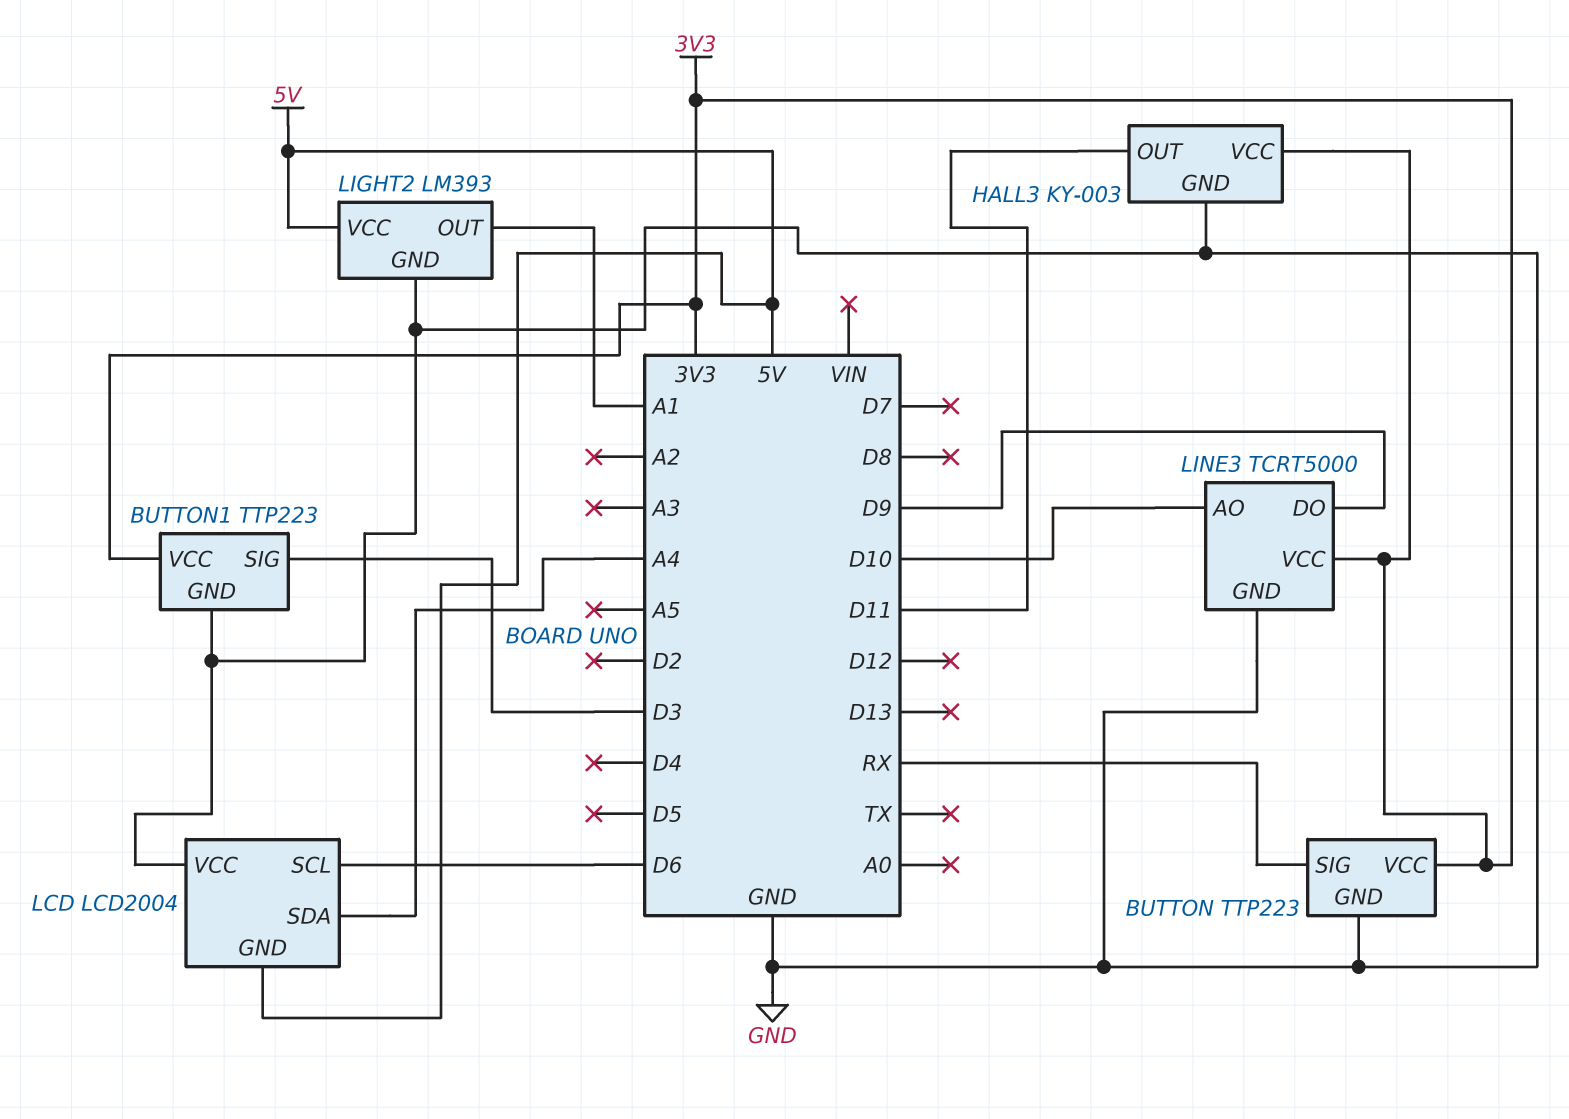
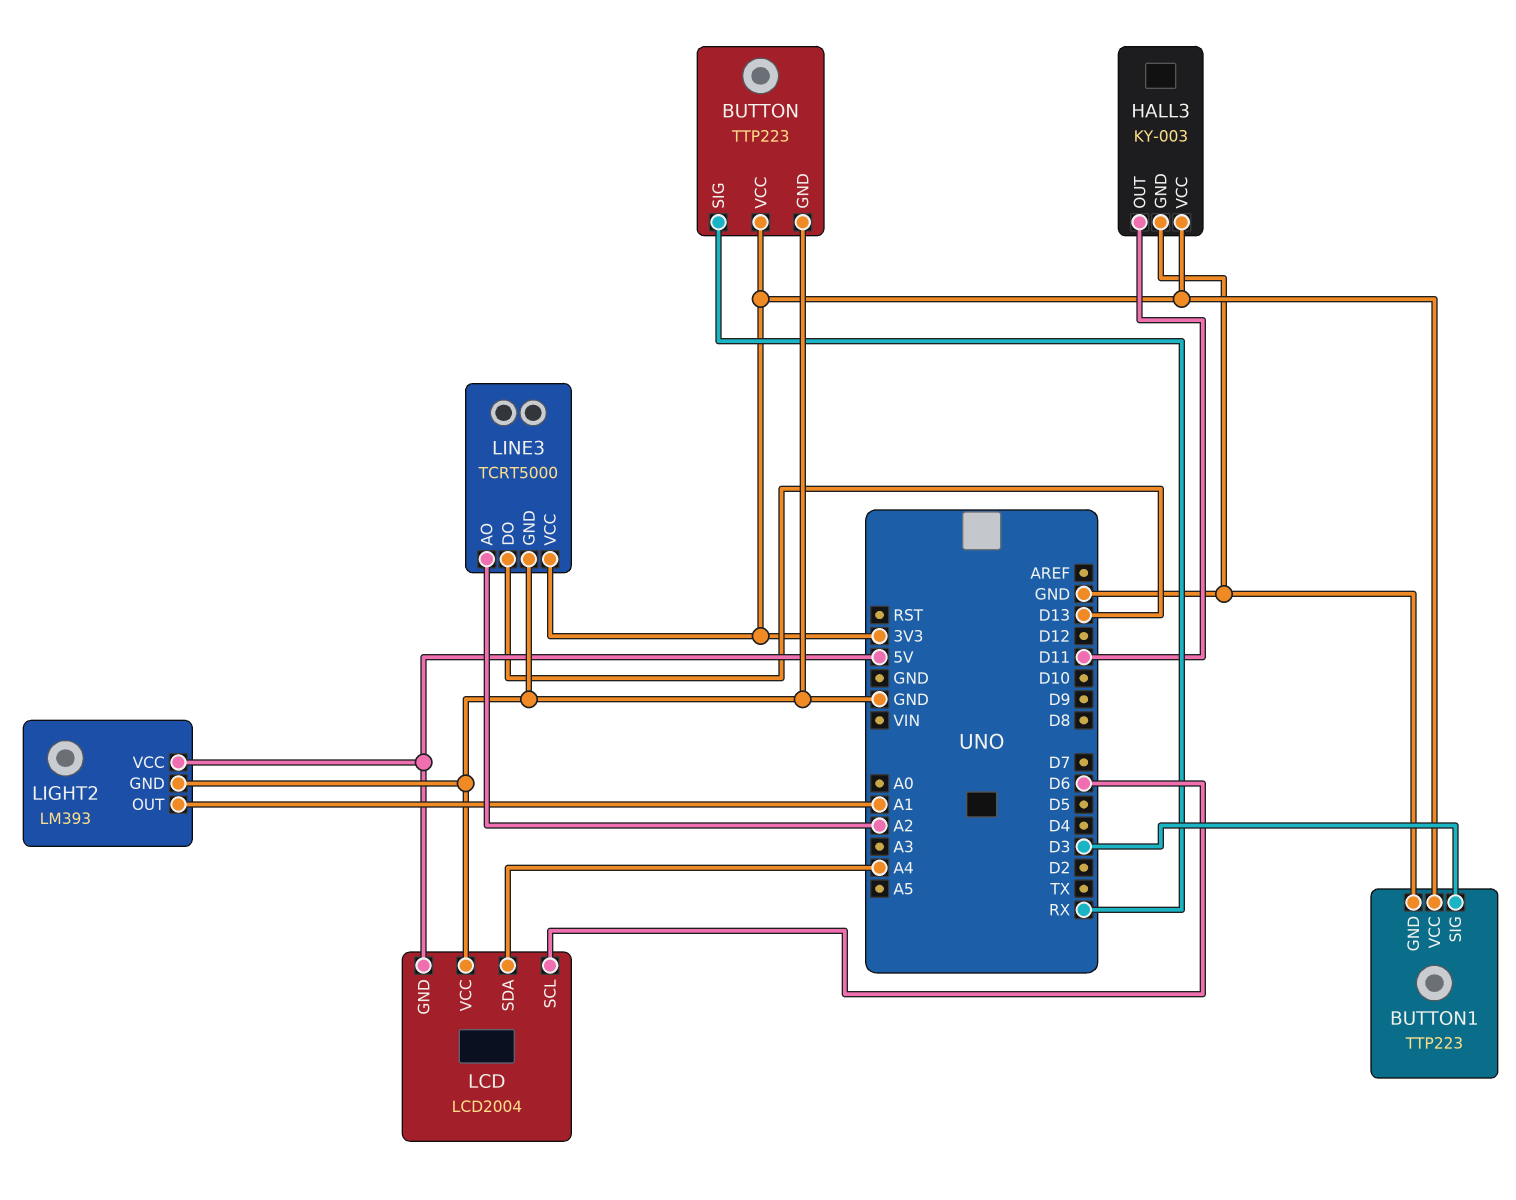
LINE3 pin AO: D10 -> A2
LINE3 pin DO: D9 -> D13

